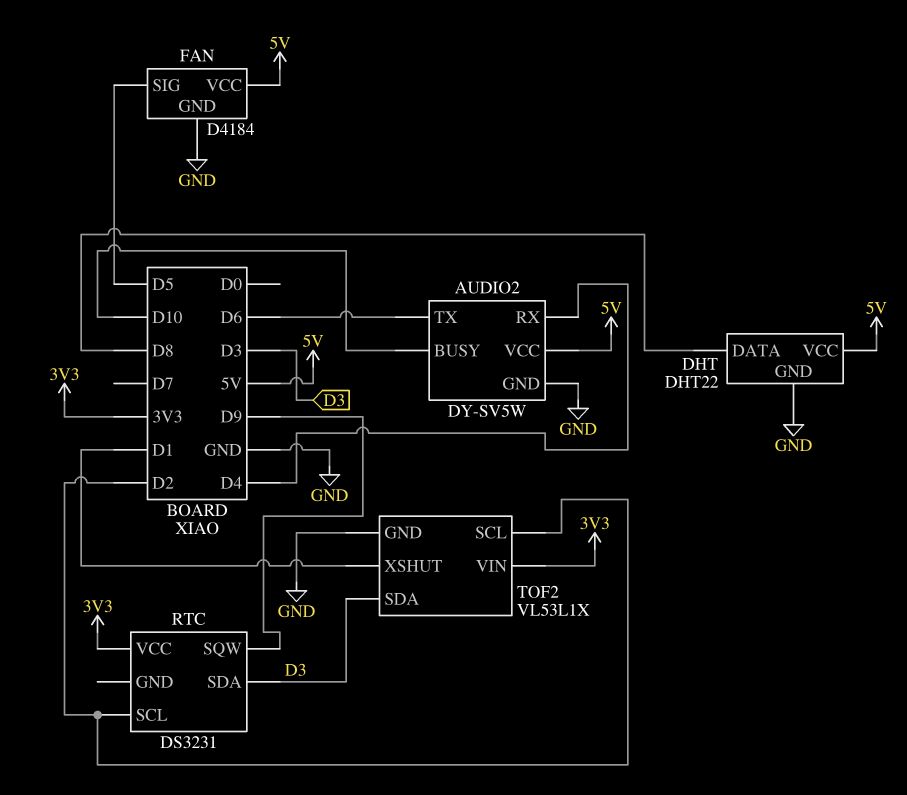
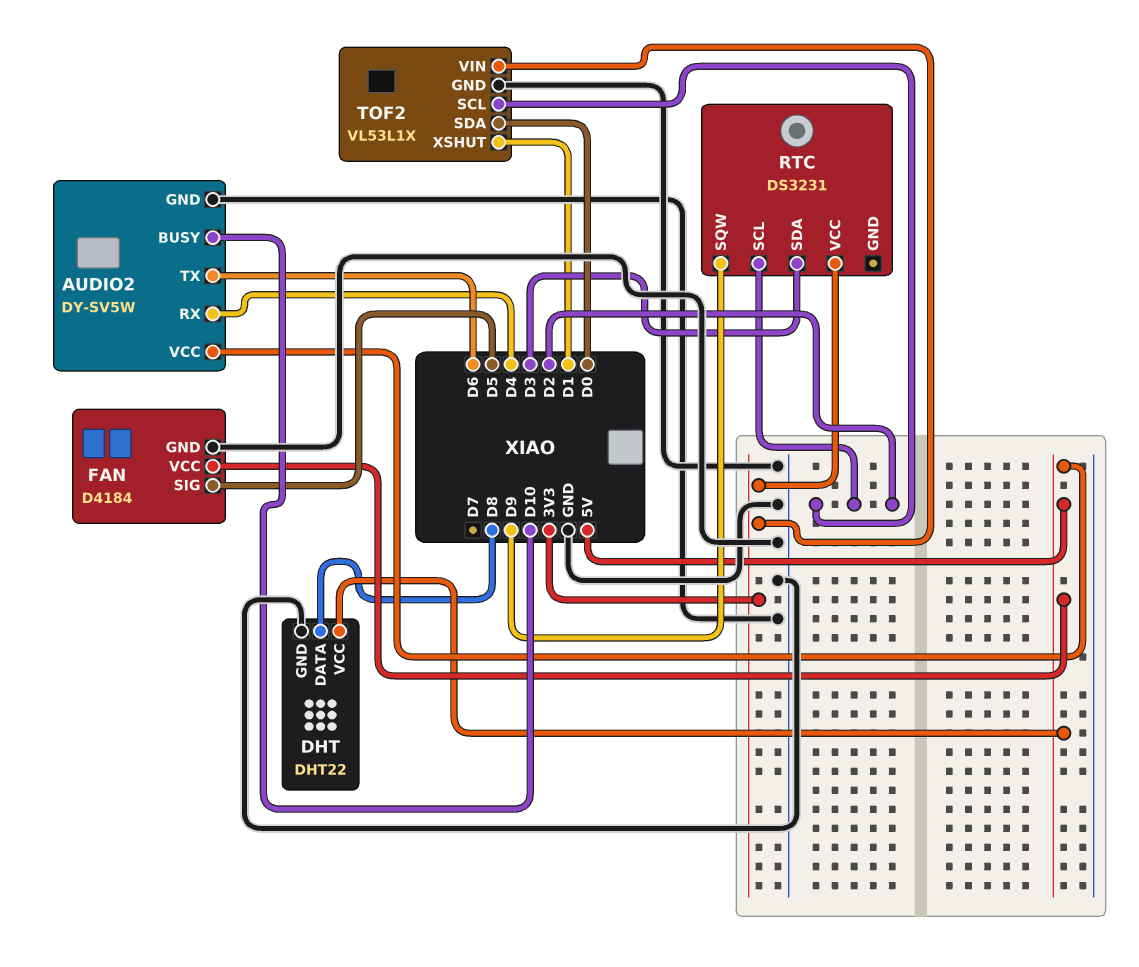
TOF2 pin SDA: D3 -> D0

